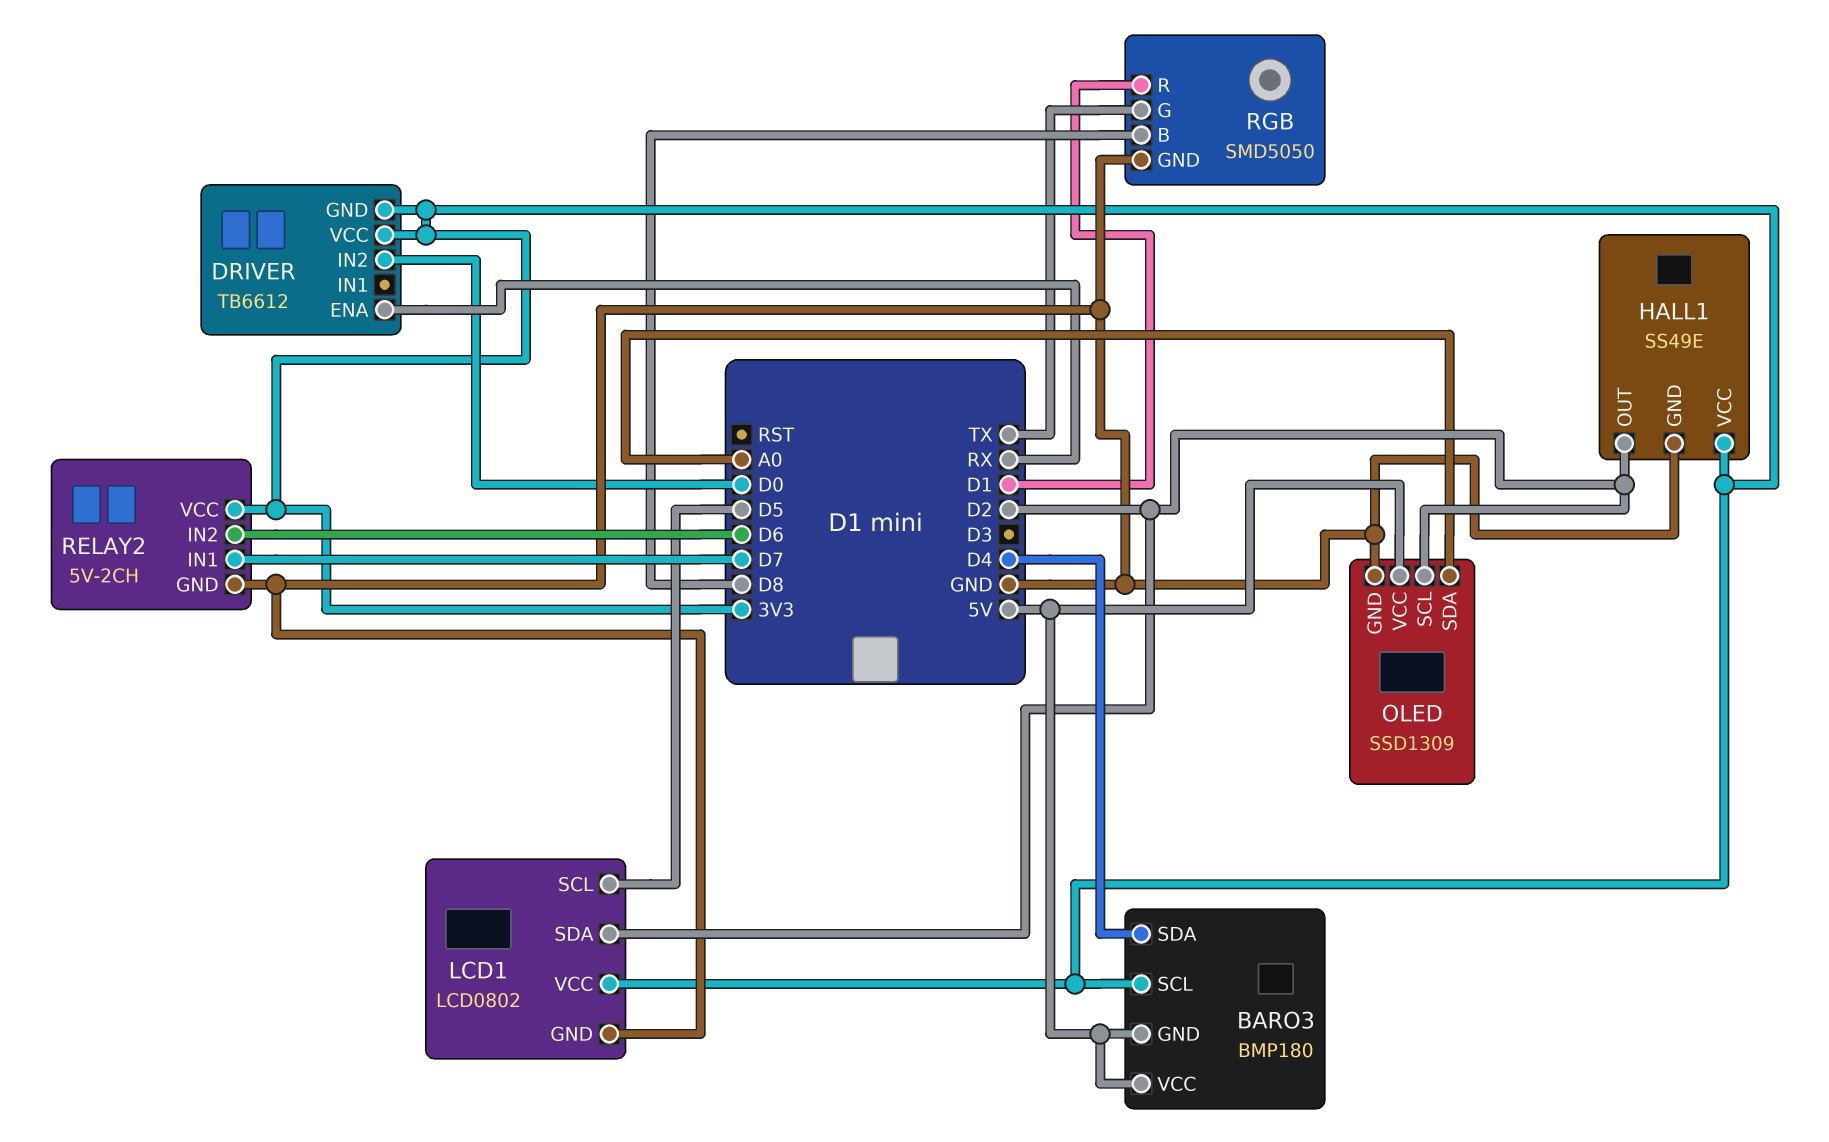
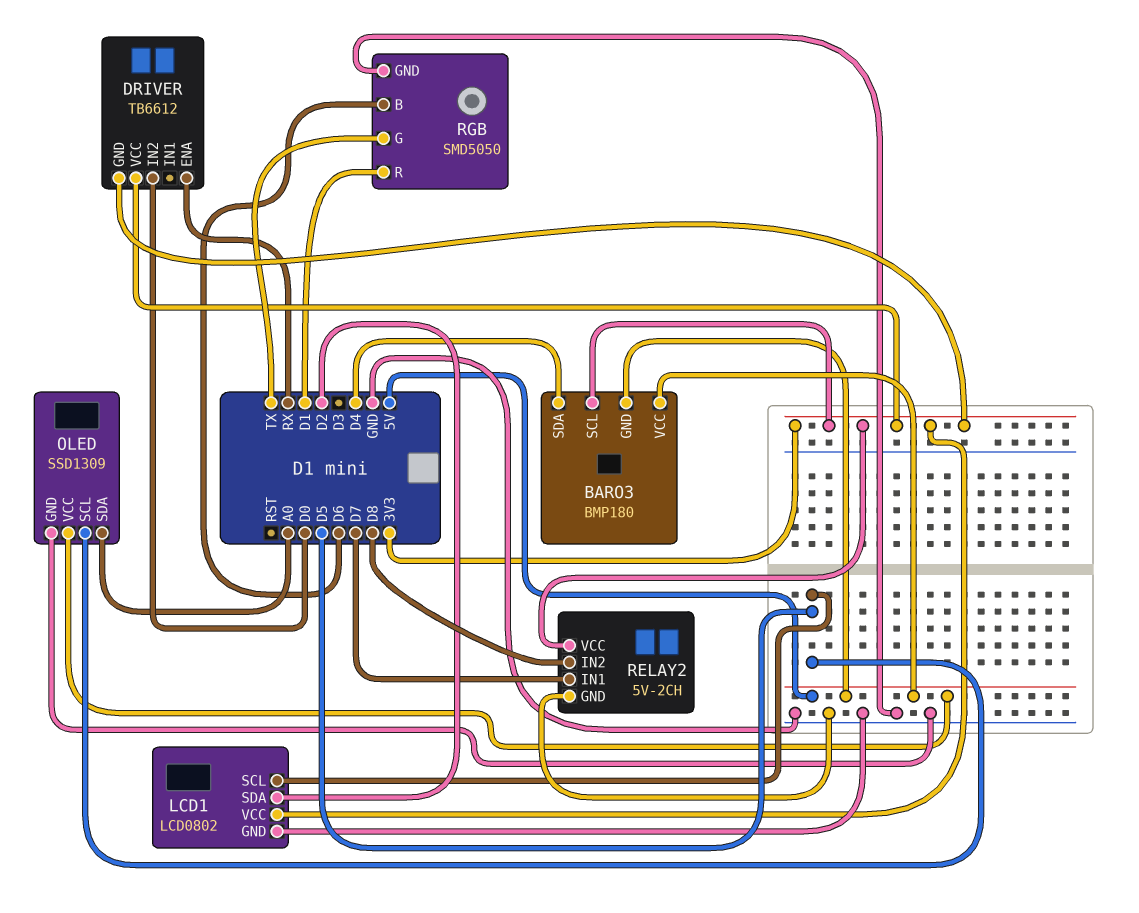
HALL1: SS49E -> none
HALL1 pin GND: GND -> none
HALL1 pin OUT: D2 -> none
HALL1 pin VCC: 3V3 -> none
OLED pin SCL: D2 -> D5
RELAY2 pin IN2: D6 -> D8
RGB pin B: D8 -> D6

